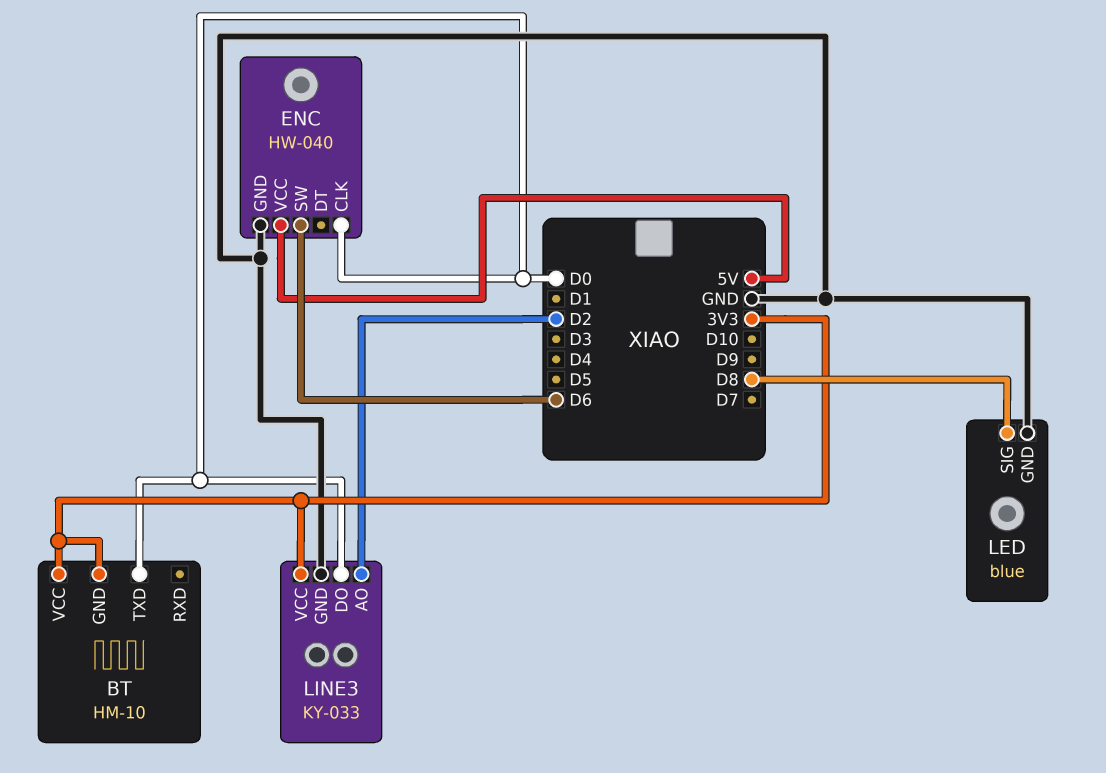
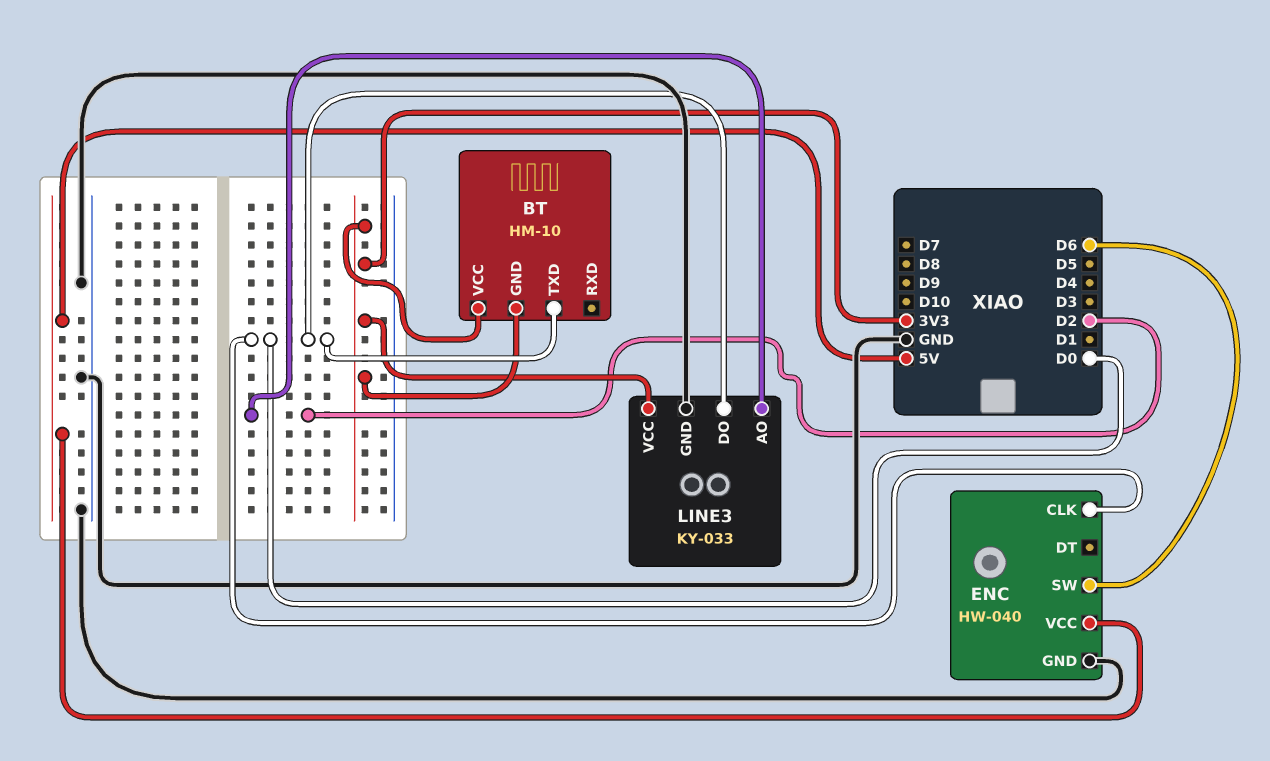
LED: blue -> none
LED pin GND: GND -> none
LED pin SIG: D8 -> none

